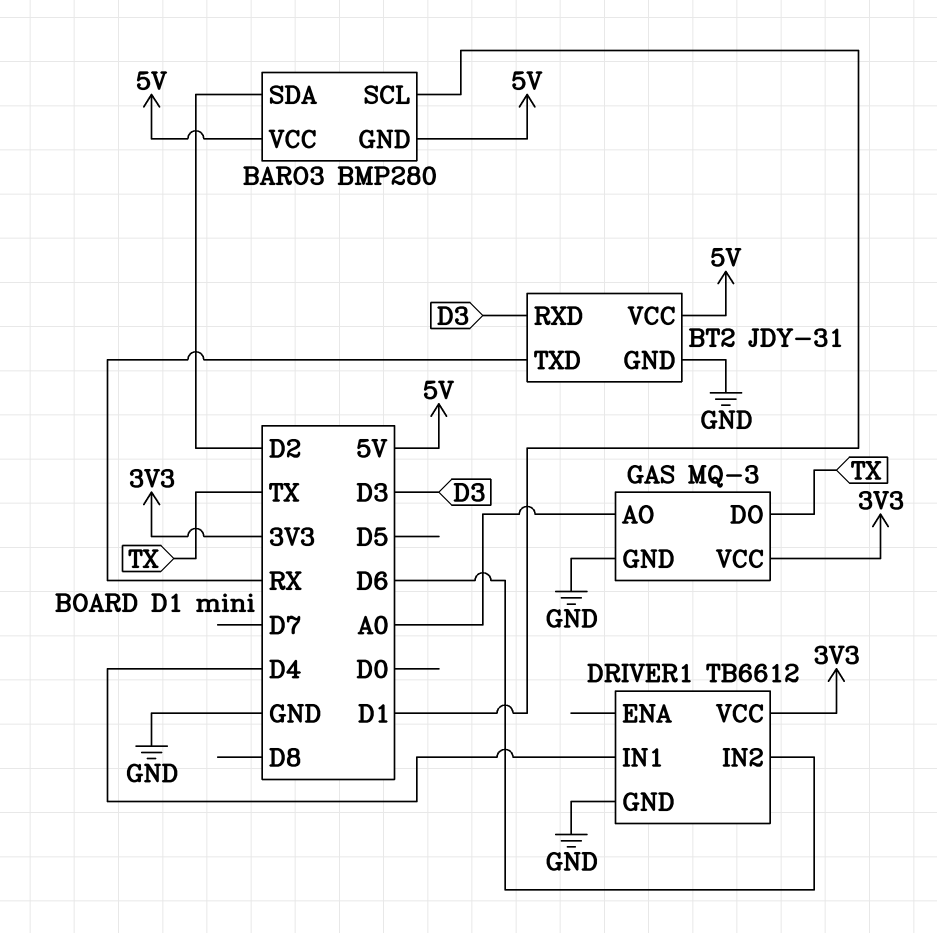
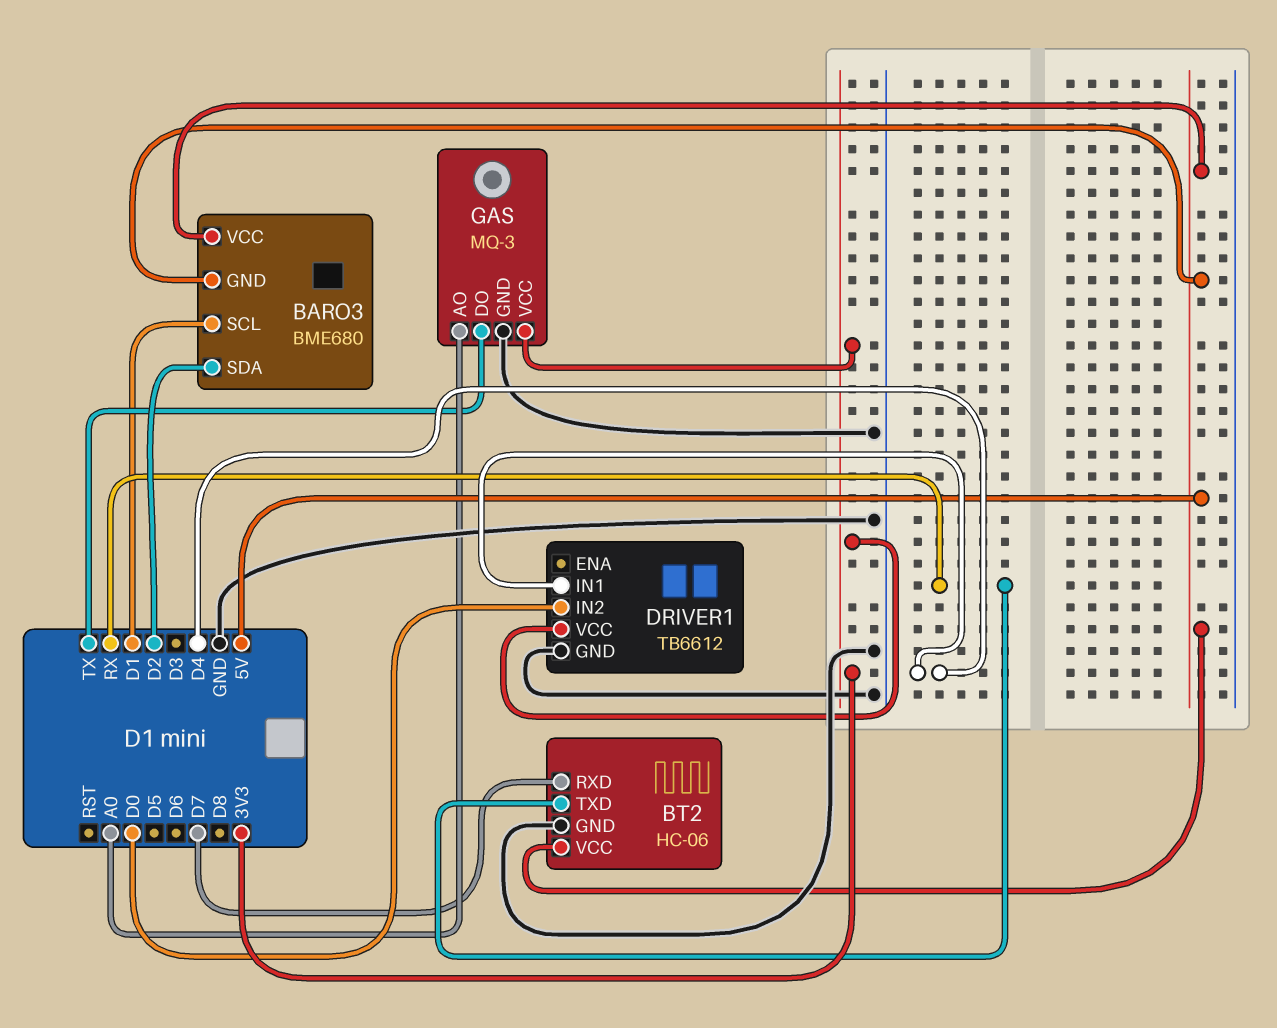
BARO3: BMP280 -> BME680
BT2: JDY-31 -> HC-06
BT2 pin RXD: D3 -> D7
DRIVER1 pin IN2: D6 -> D0

